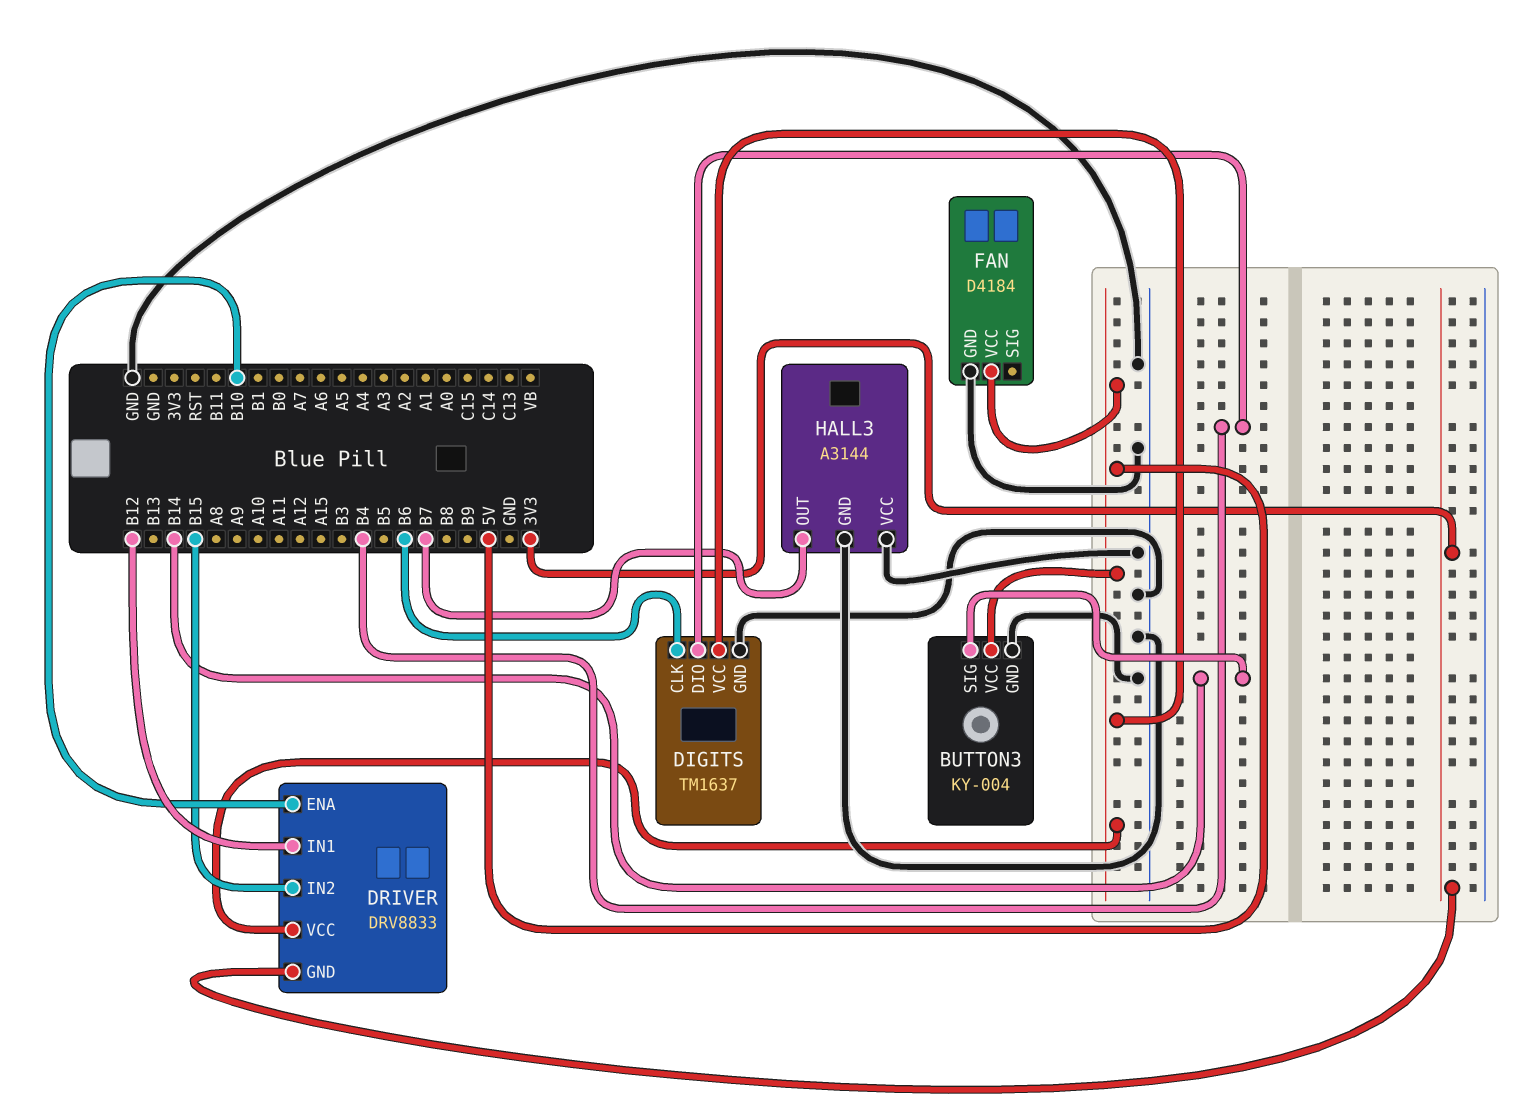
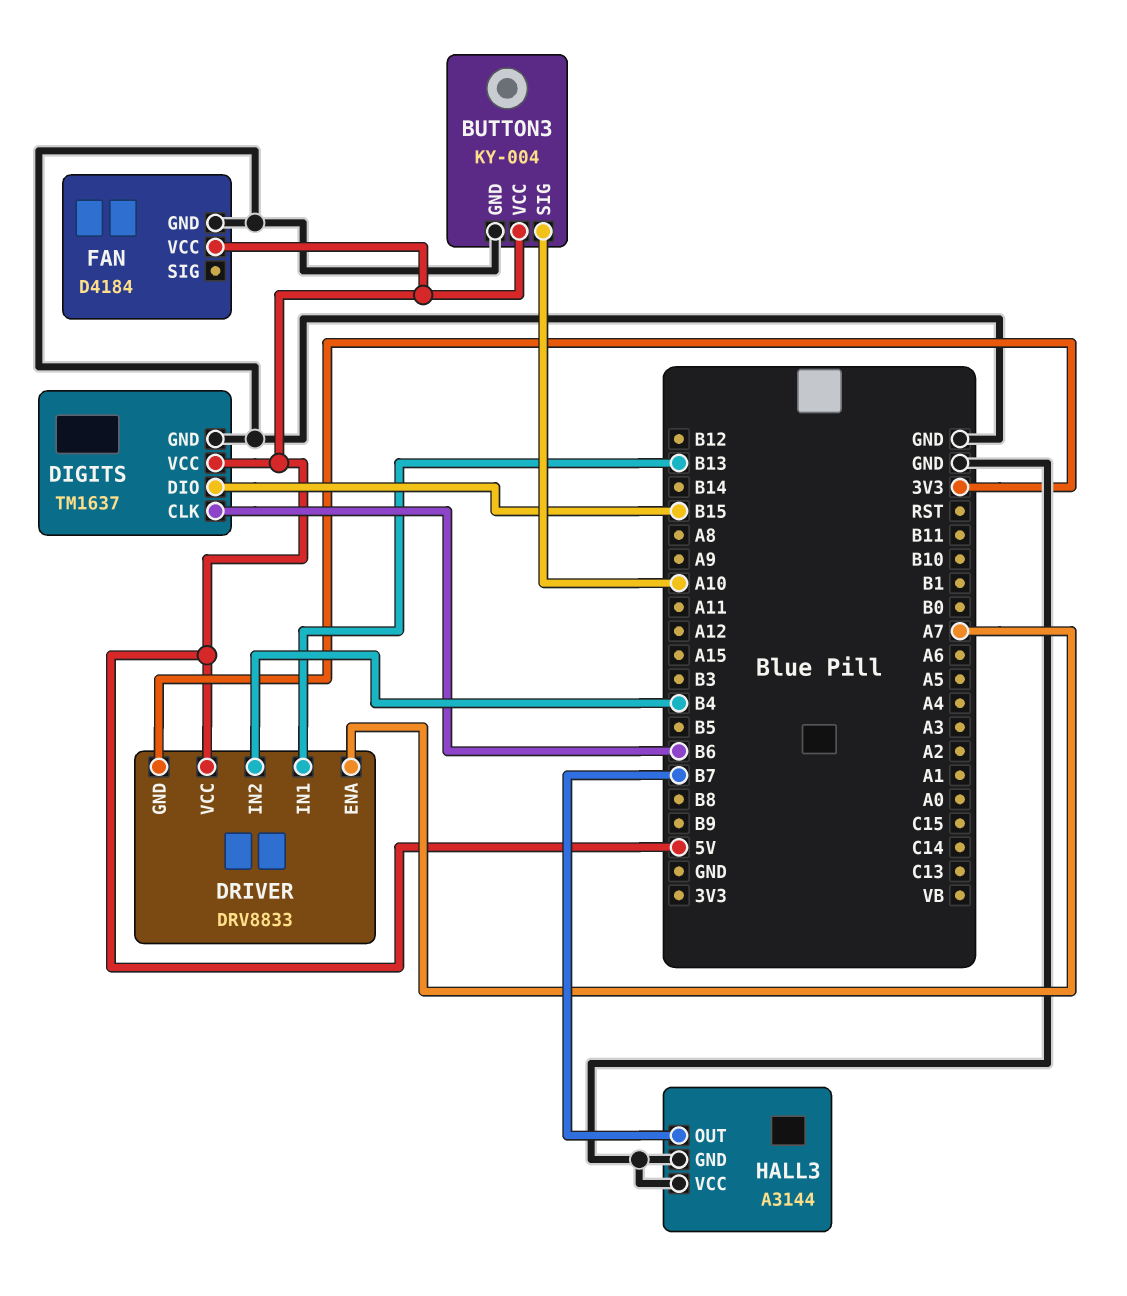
BUTTON3 pin SIG: B14 -> A10
DIGITS pin DIO: B4 -> B15
DRIVER pin ENA: B10 -> A7
DRIVER pin IN1: B12 -> B13
DRIVER pin IN2: B15 -> B4

